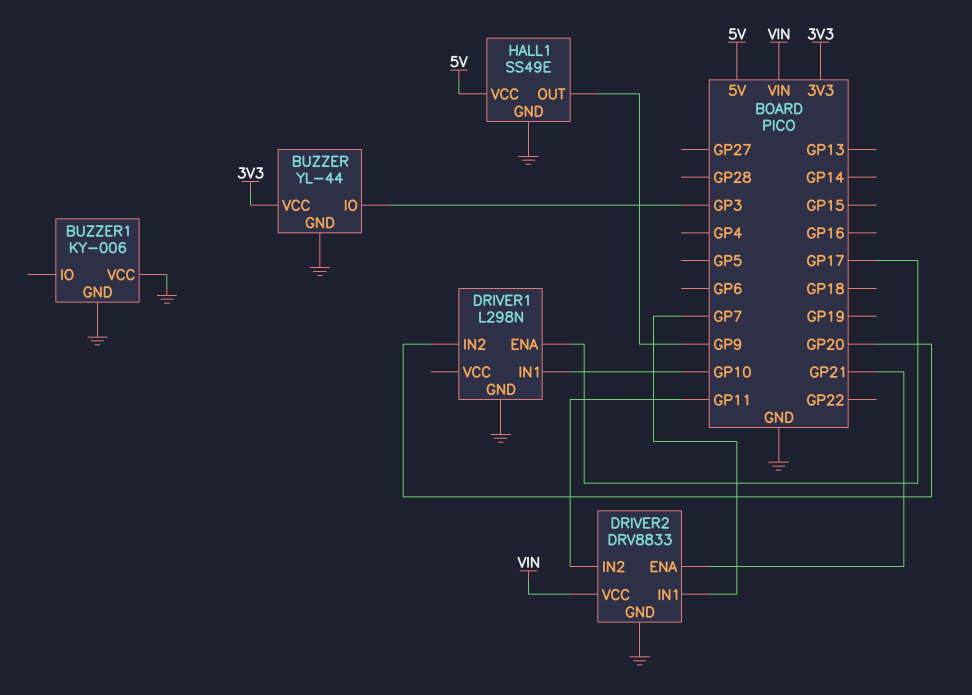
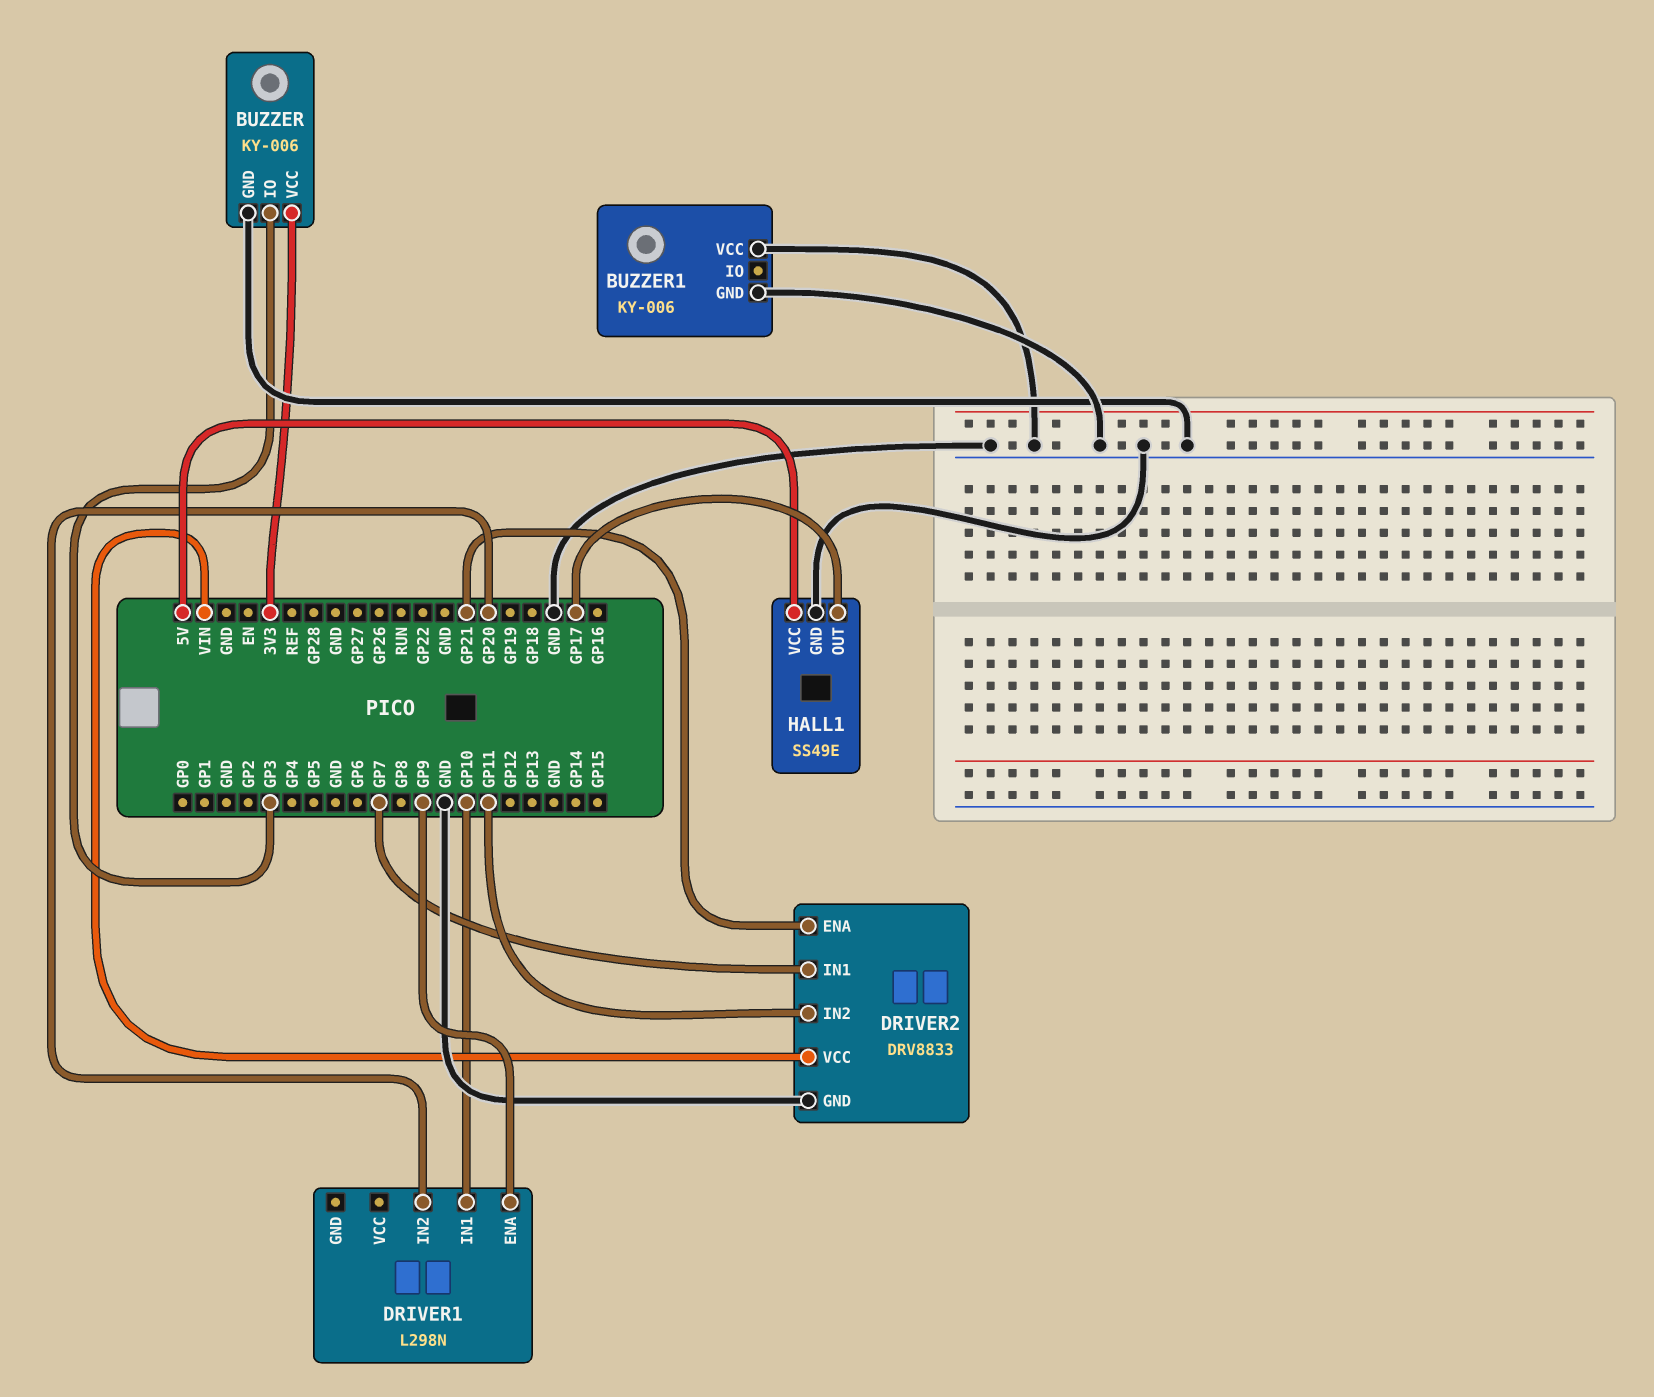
BUZZER: YL-44 -> KY-006
DRIVER1 pin ENA: GP17 -> GP9
DRIVER1 pin GND: GND -> none
HALL1 pin OUT: GP9 -> GP17

